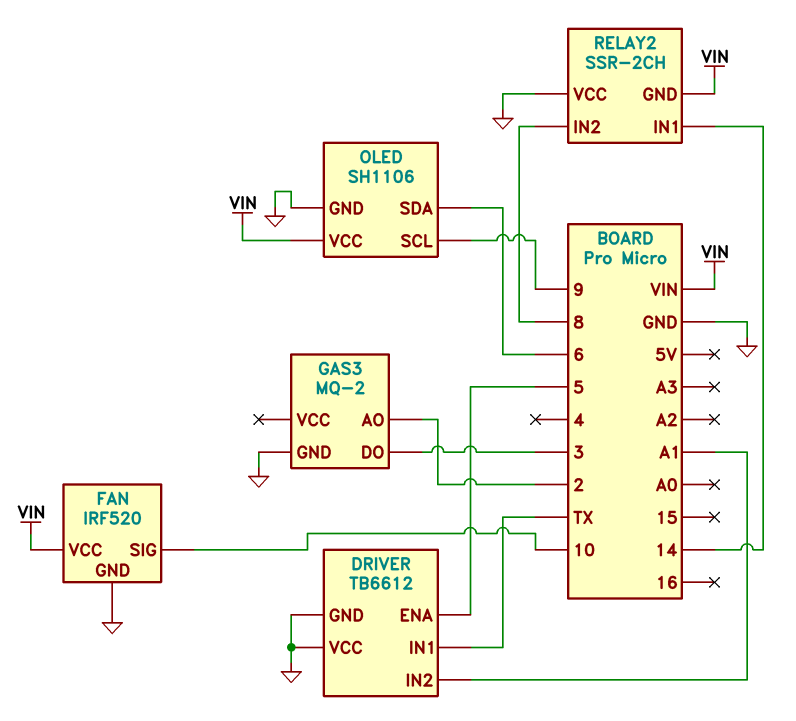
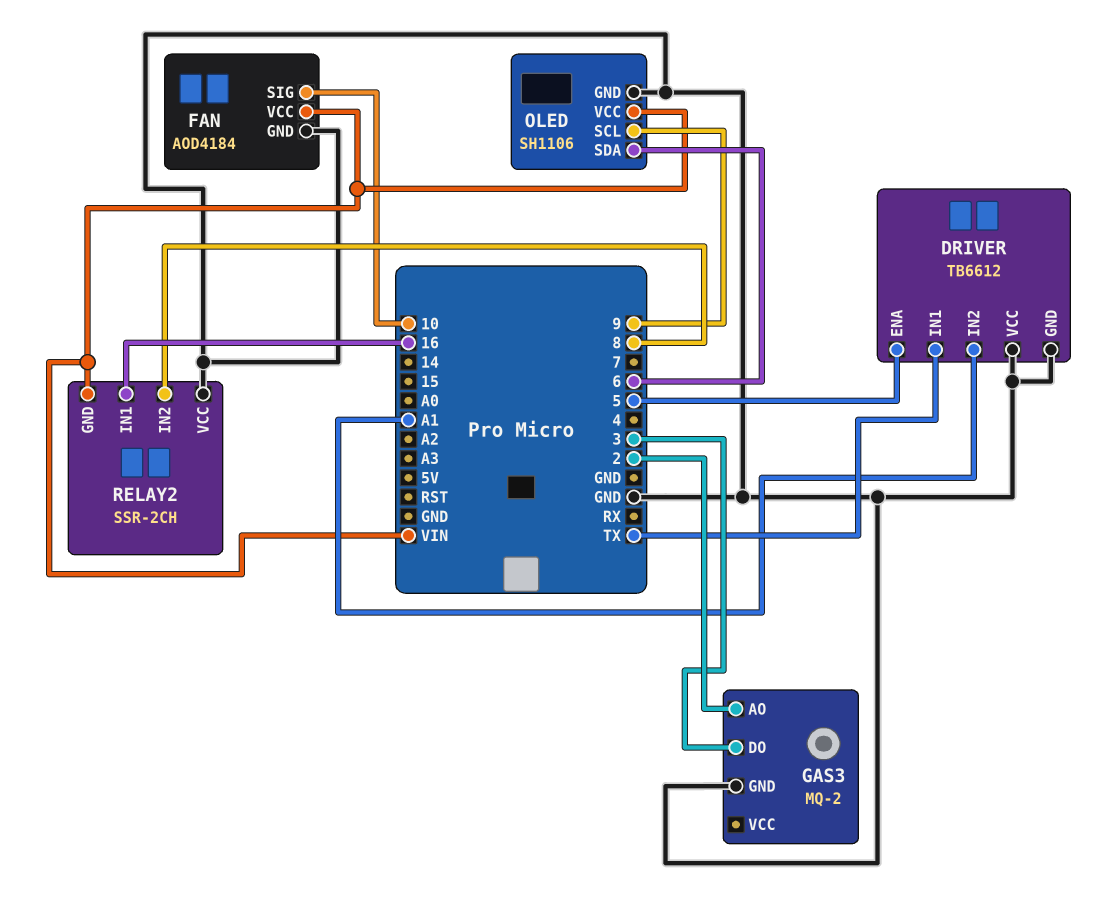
FAN: IRF520 -> AOD4184
RELAY2 pin IN1: 14 -> 16

